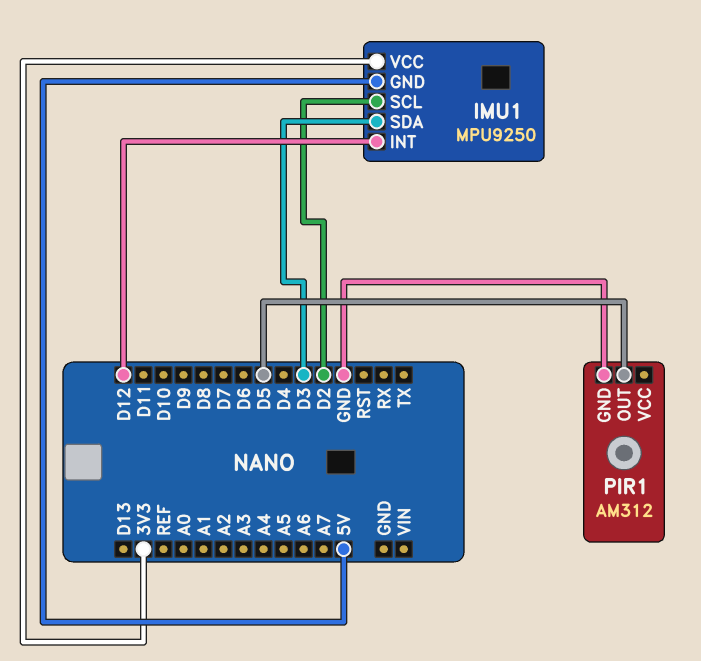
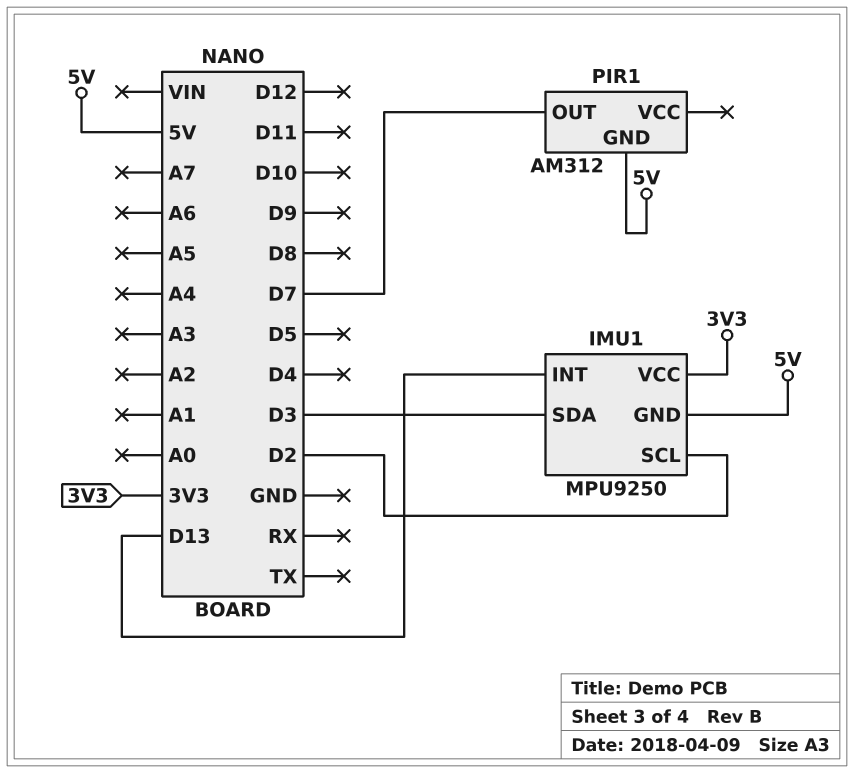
IMU1 pin INT: D12 -> D13
PIR1 pin GND: GND -> 5V
PIR1 pin OUT: D5 -> D7

